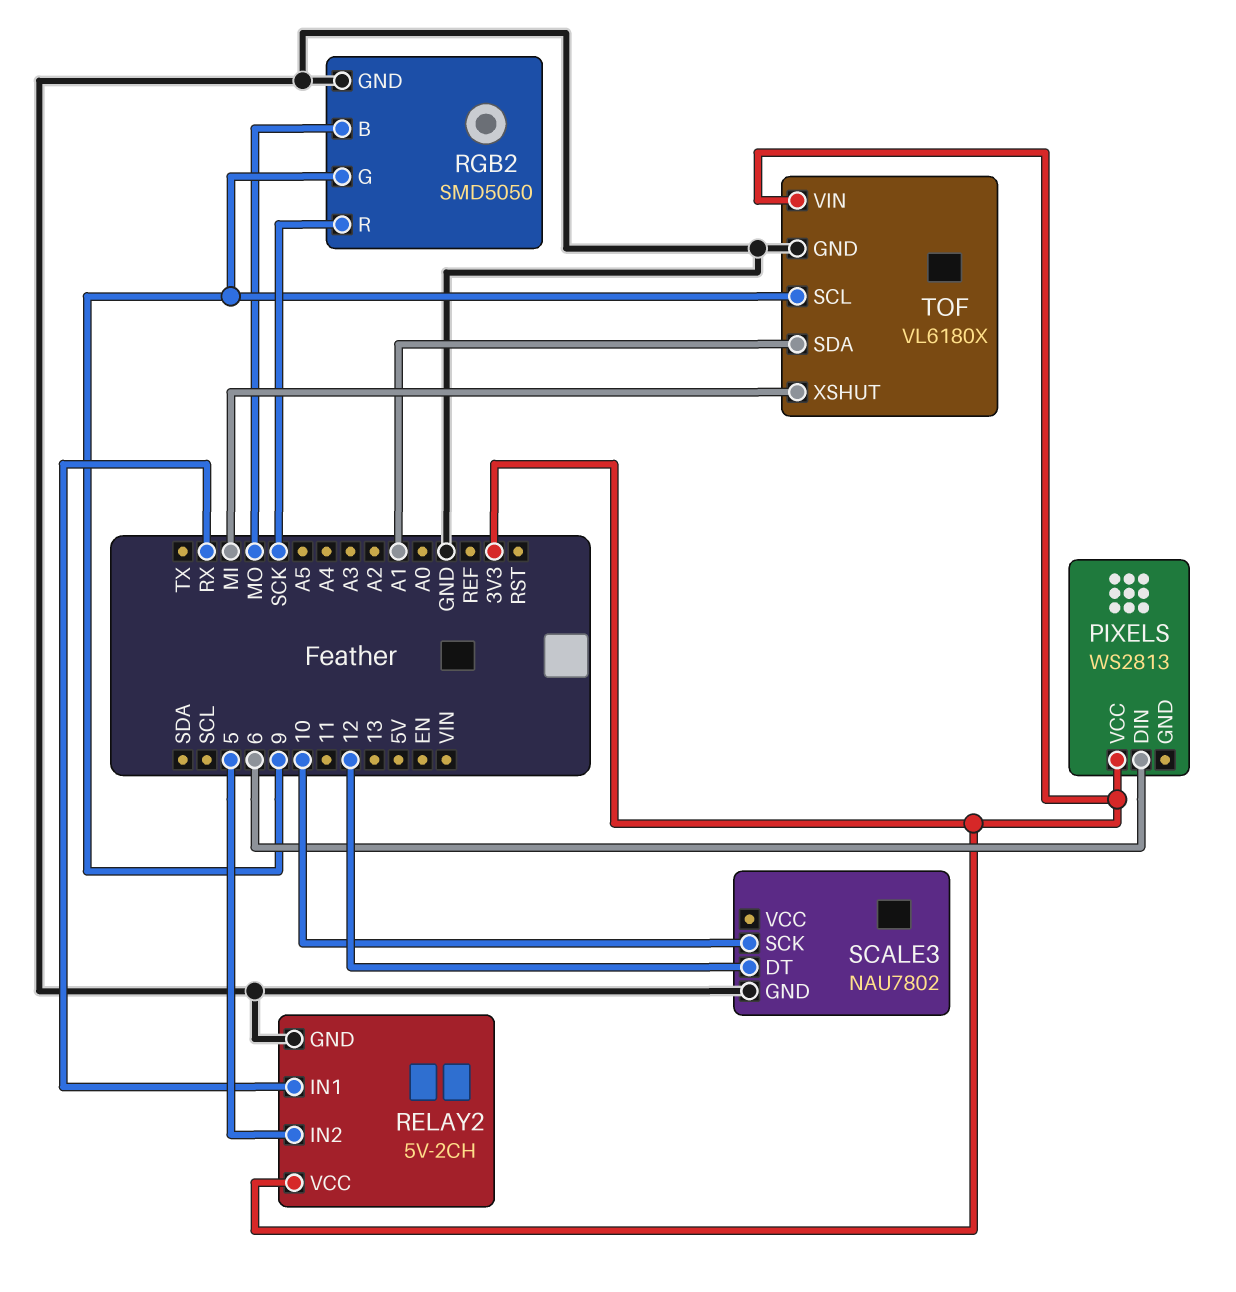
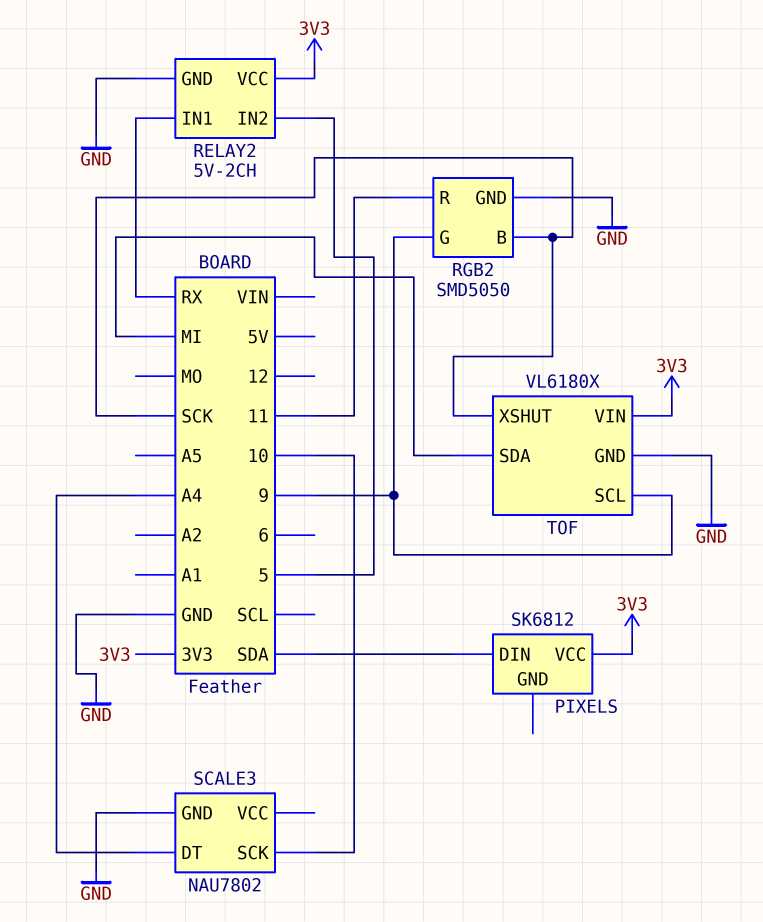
PIXELS: WS2813 -> SK6812
PIXELS pin DIN: 6 -> SDA
RGB2 pin B: MO -> SCK
RGB2 pin R: SCK -> 11
SCALE3 pin DT: 12 -> A4
TOF pin SDA: A1 -> MI
TOF pin XSHUT: MI -> SCK

